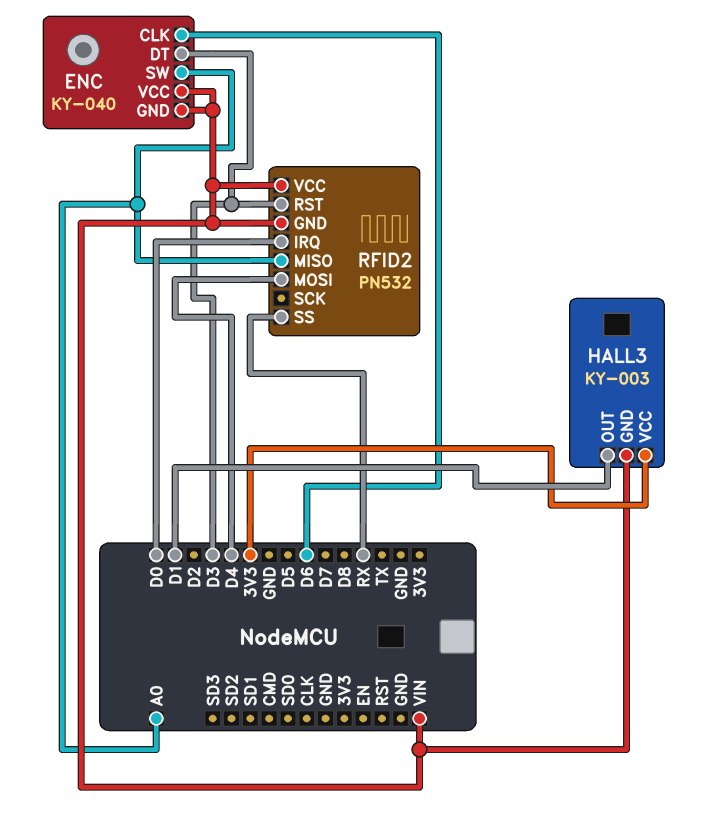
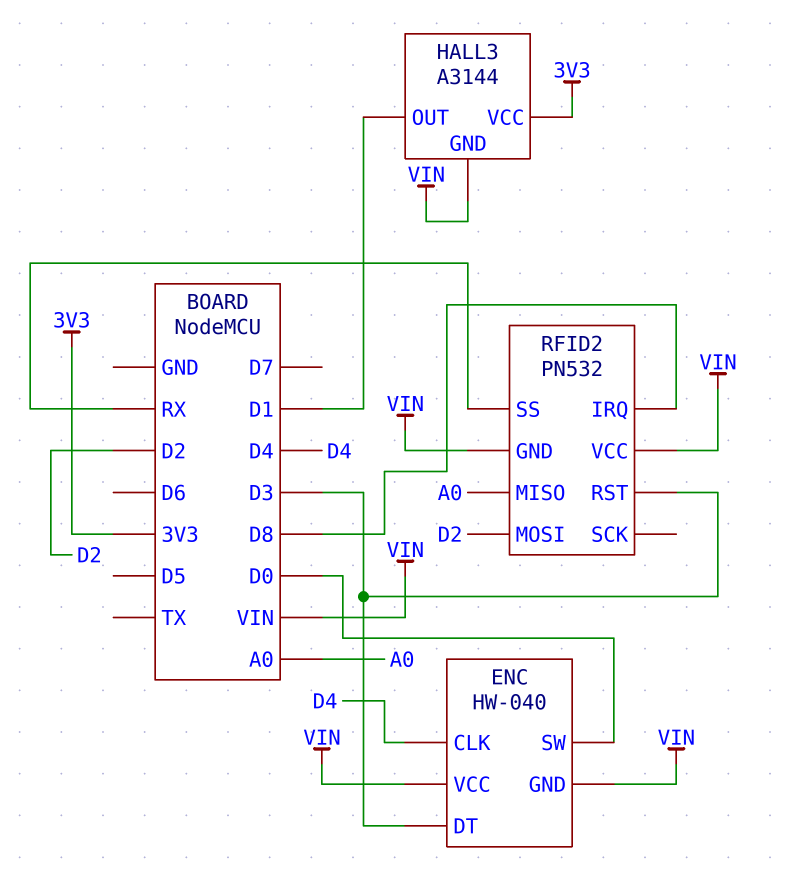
ENC: KY-040 -> HW-040
ENC pin CLK: D6 -> D4
ENC pin SW: A0 -> D0
HALL3: KY-003 -> A3144
RFID2 pin IRQ: D0 -> D8
RFID2 pin MOSI: D4 -> D2

